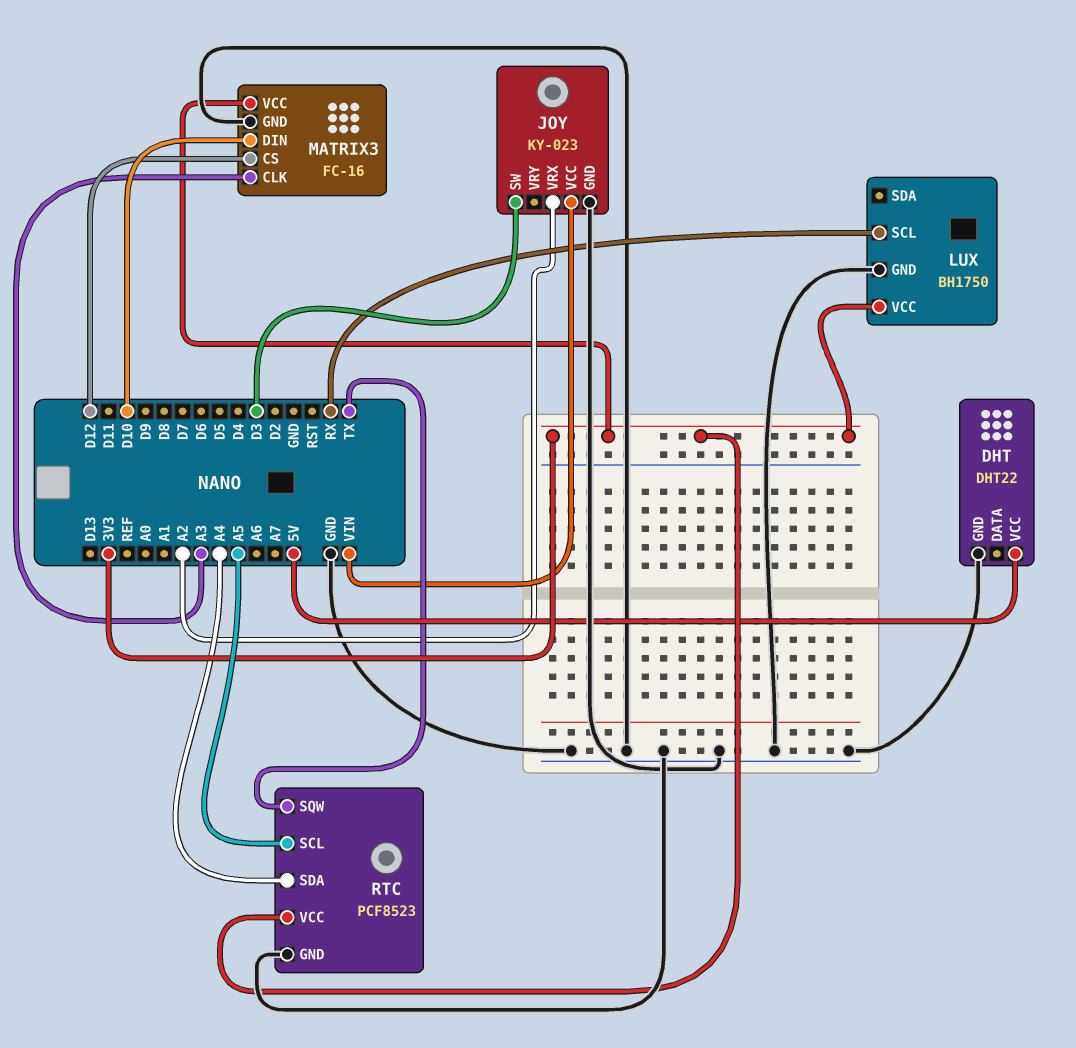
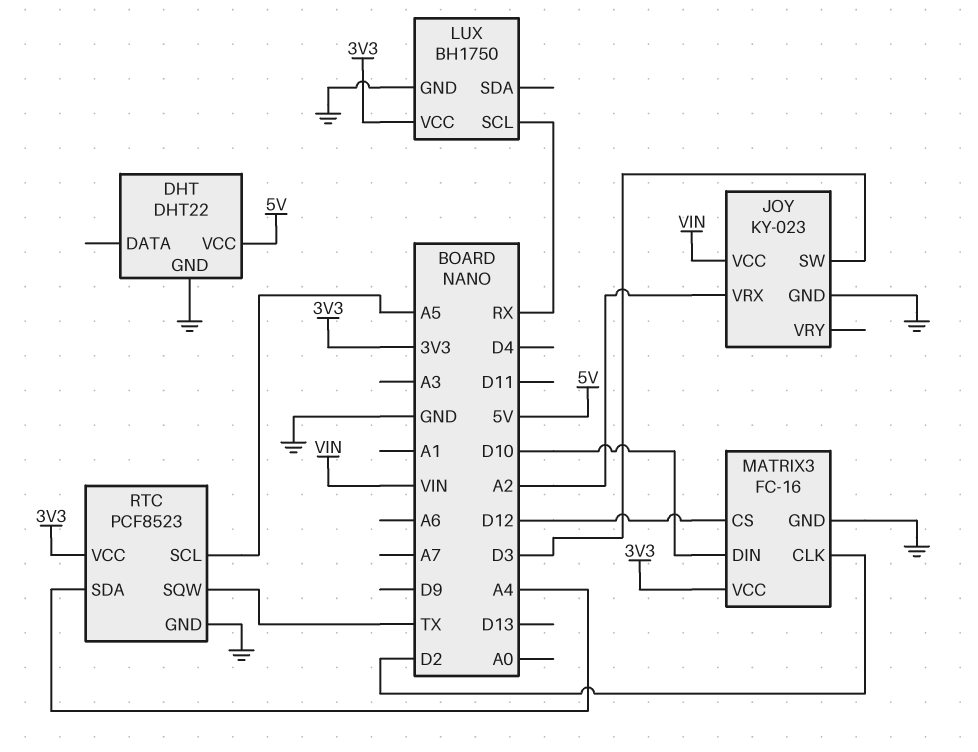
MATRIX3 pin CLK: A3 -> D2

